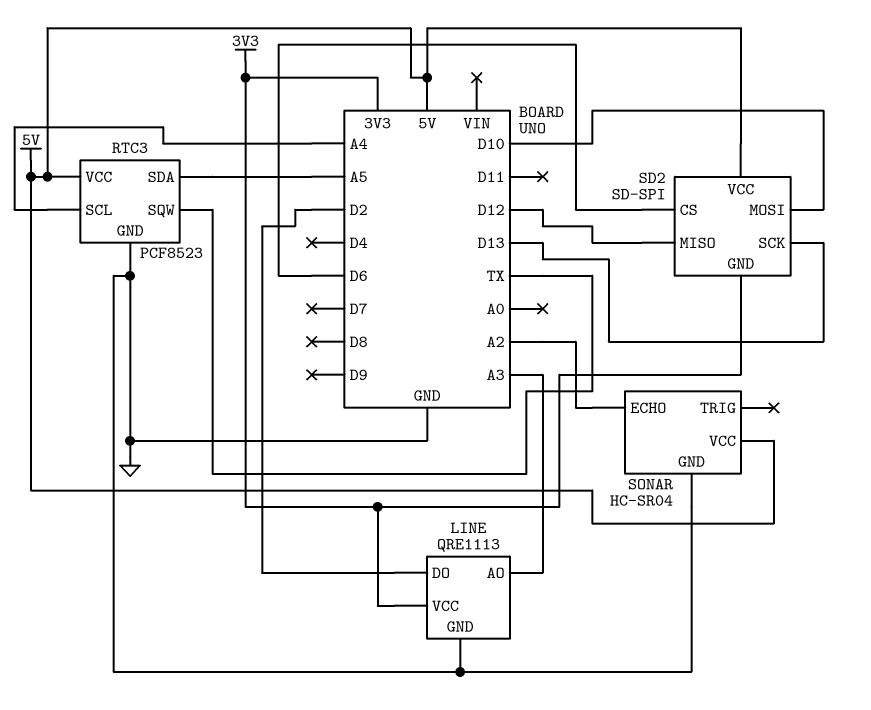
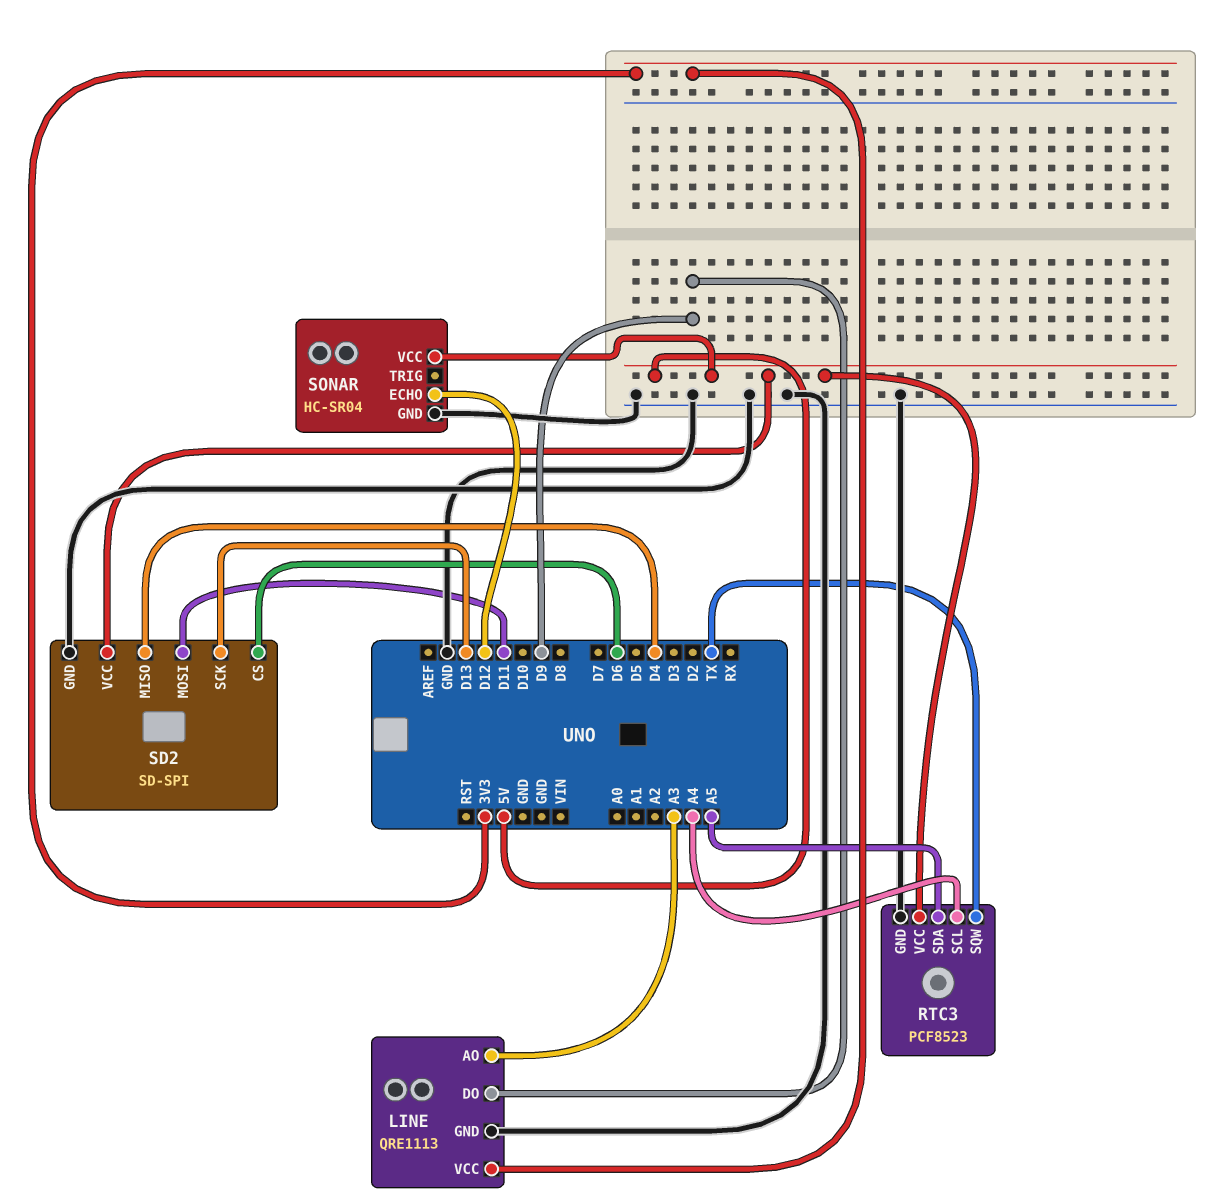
LINE pin DO: D2 -> D9
SD2 pin GND: 3V3 -> GND
SD2 pin MISO: D12 -> D4
SD2 pin MOSI: D10 -> D11
SONAR pin ECHO: A2 -> D12

